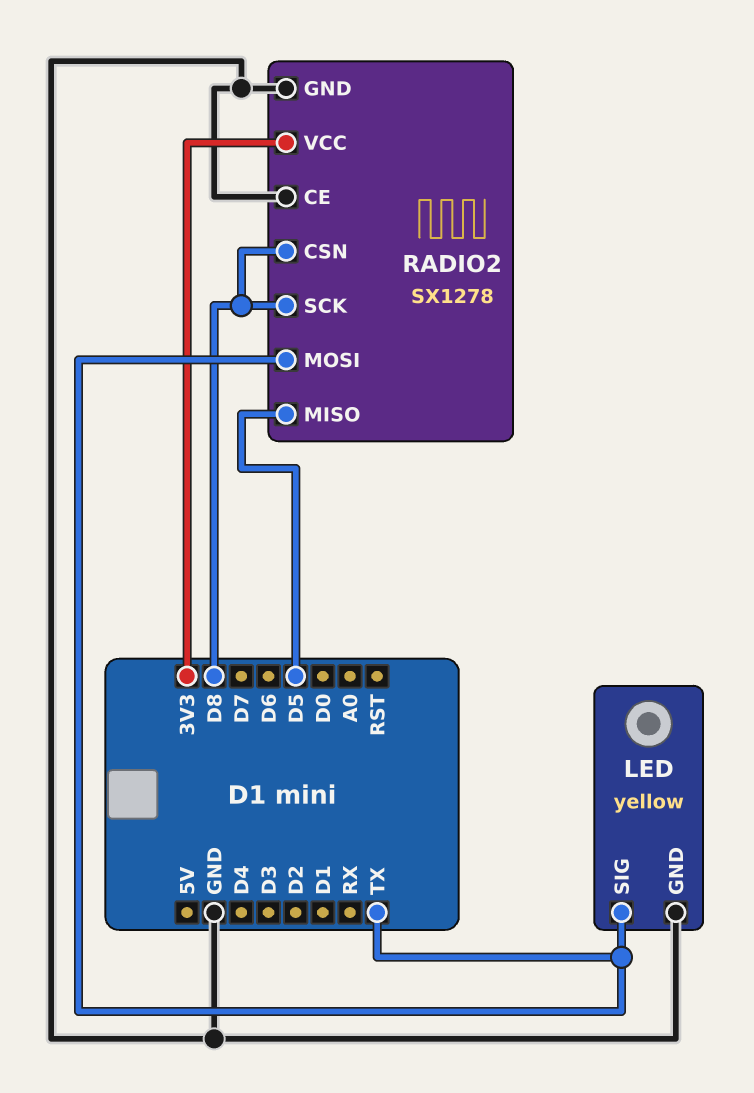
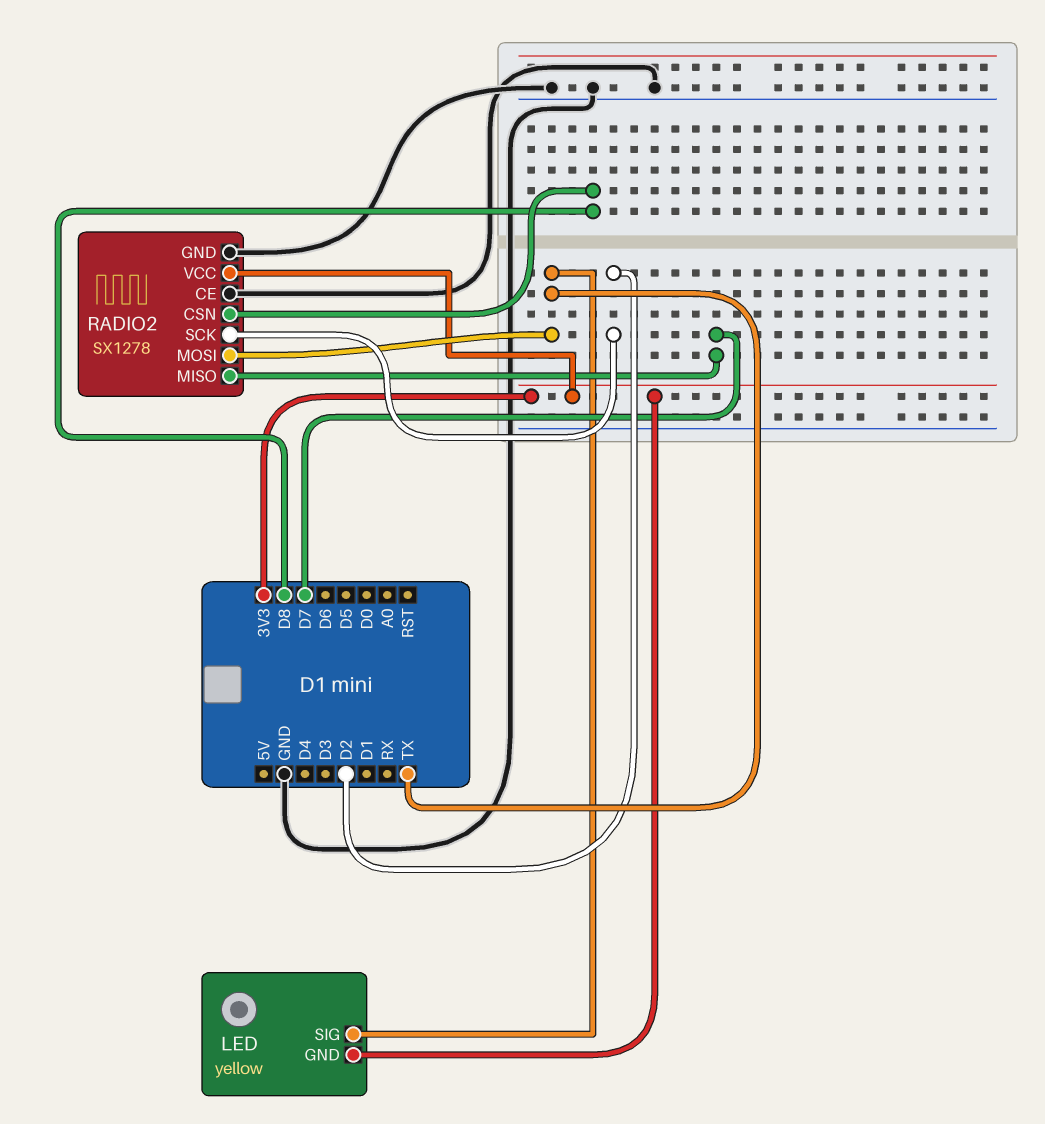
LED pin GND: GND -> 3V3
RADIO2 pin MISO: D5 -> D7
RADIO2 pin SCK: D8 -> D2

